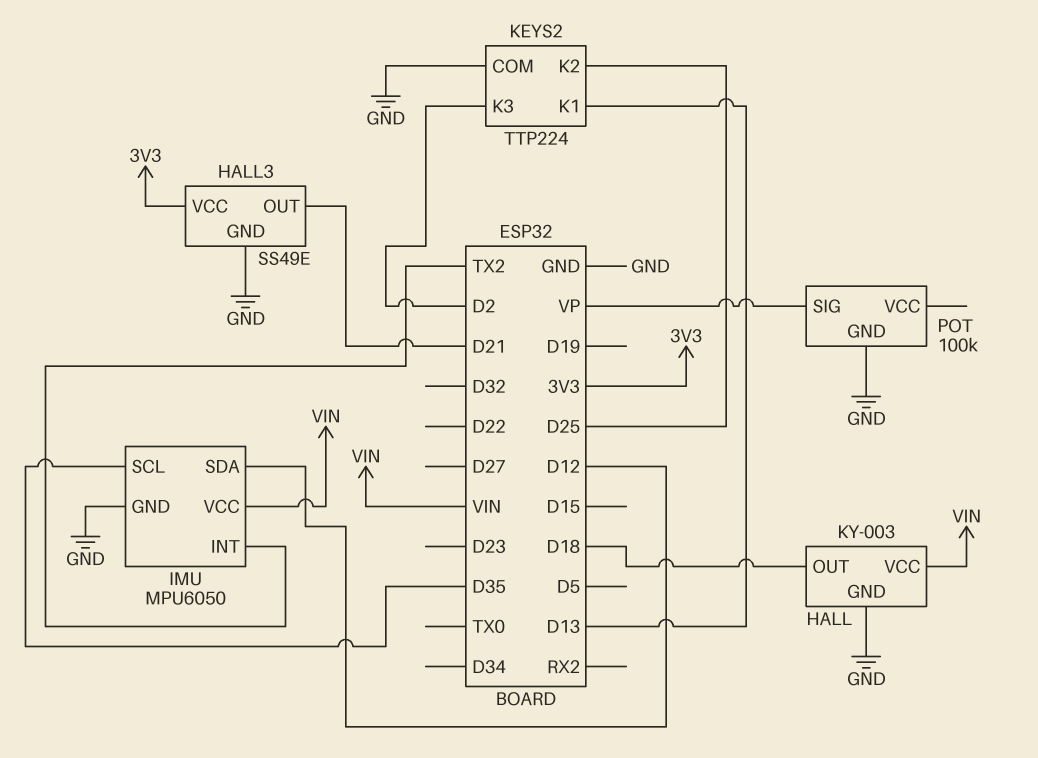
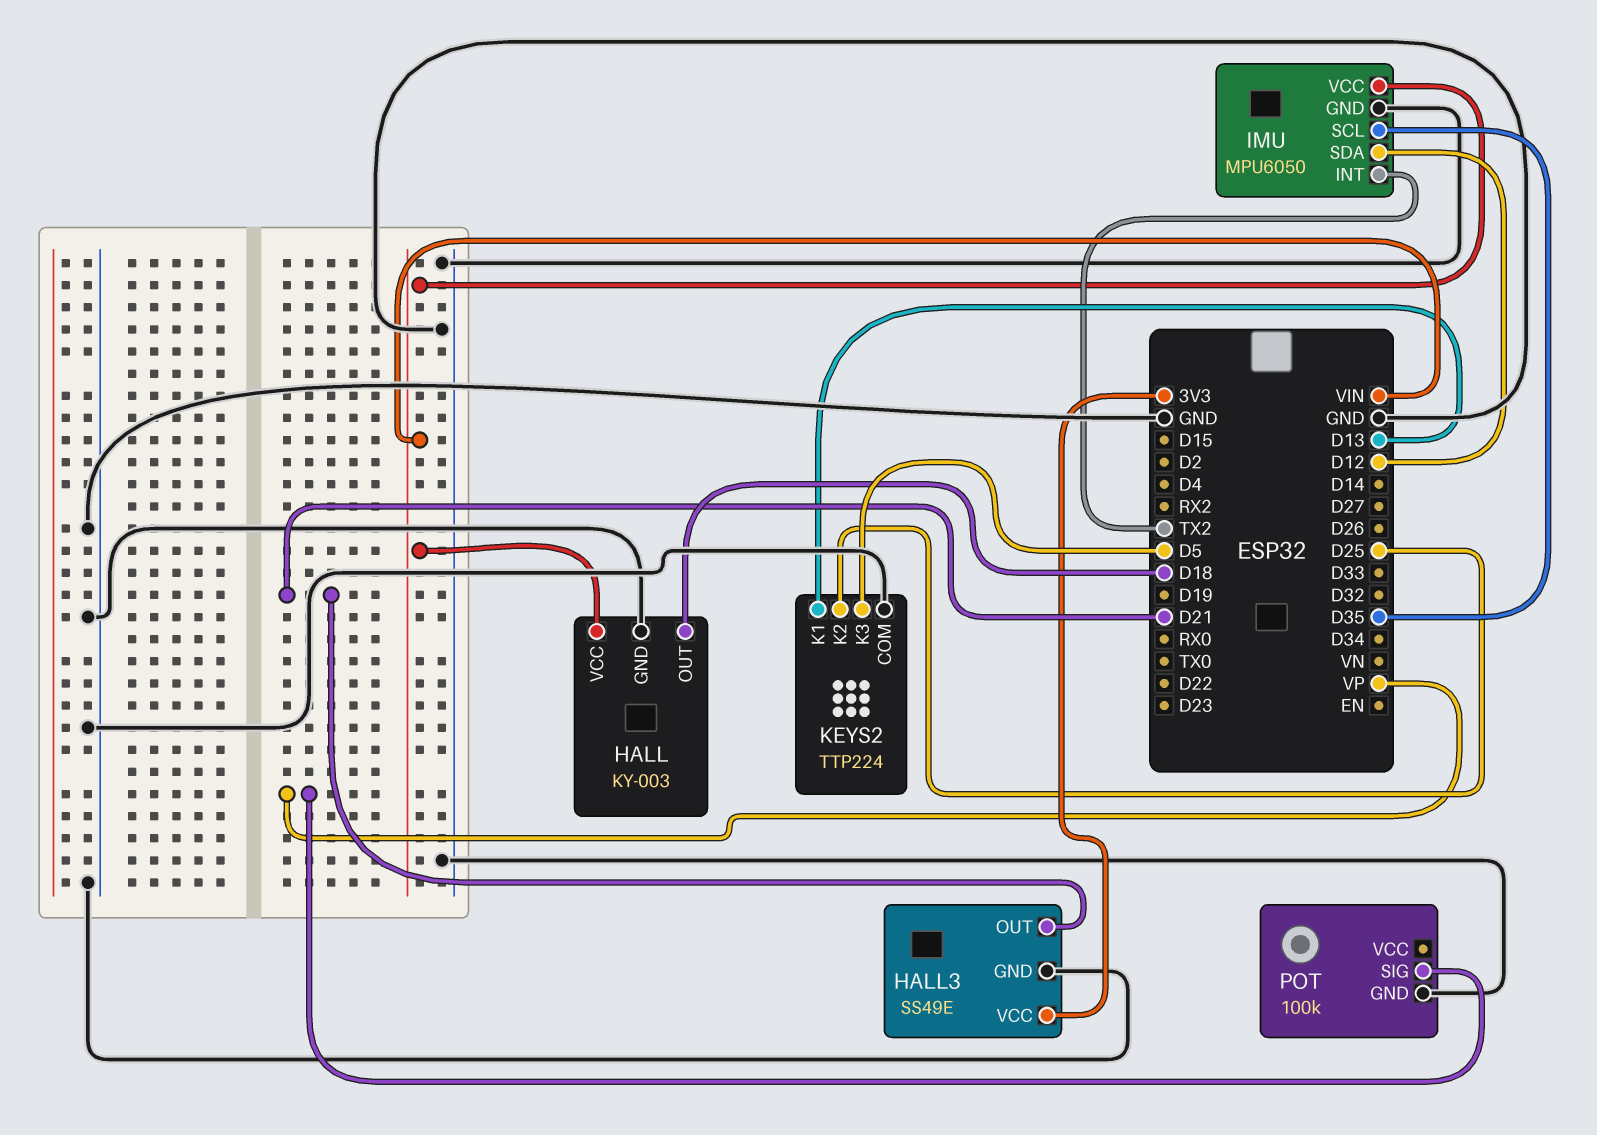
KEYS2 pin K3: D2 -> D5

